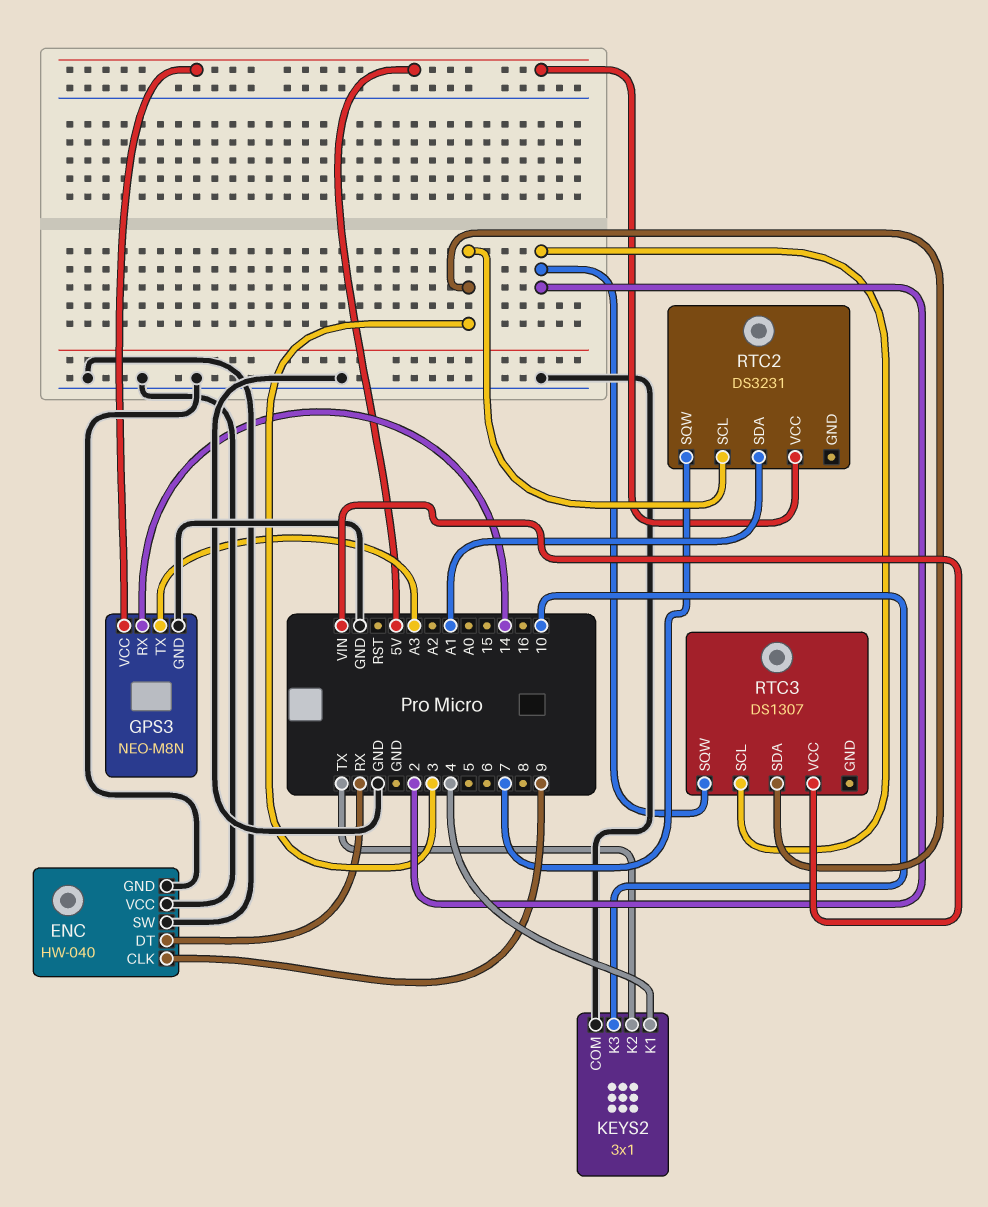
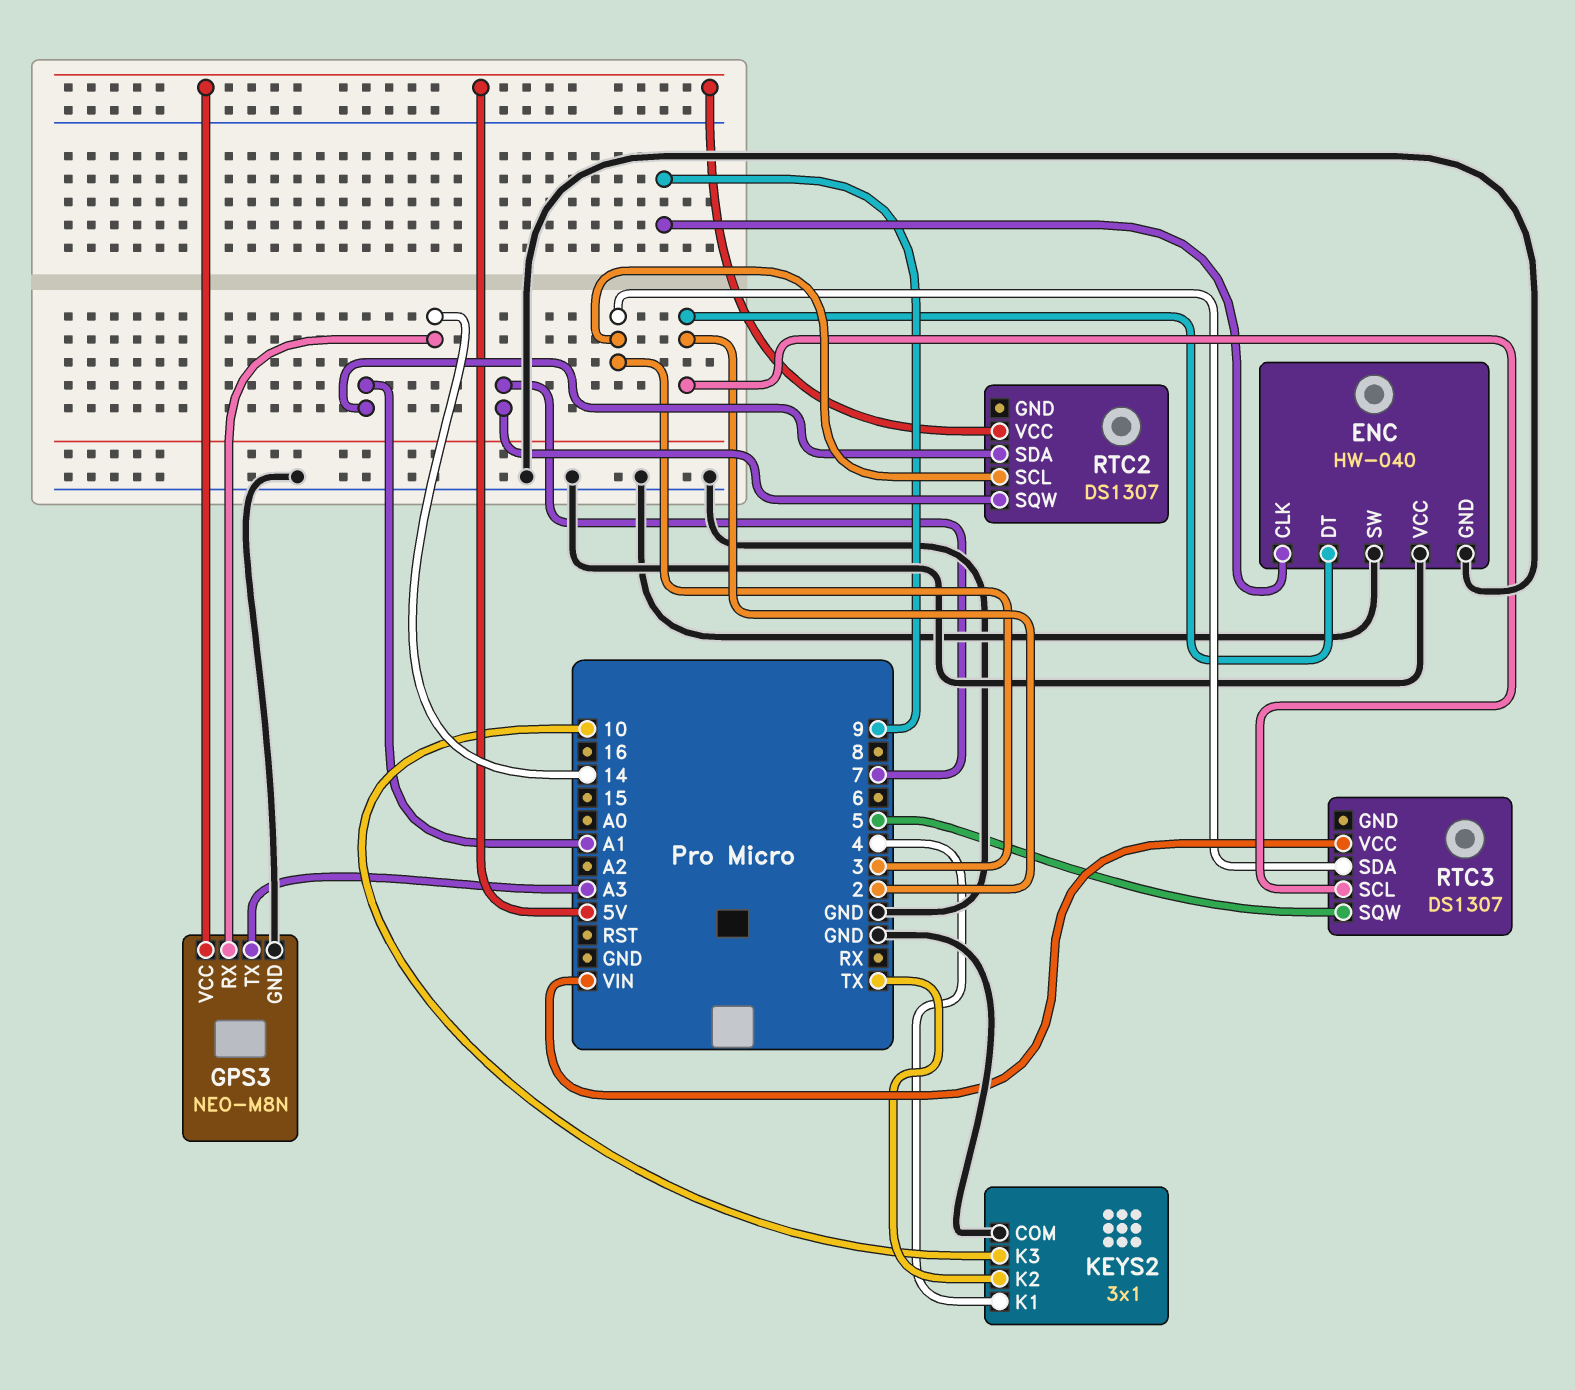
ENC pin DT: RX -> 2
RTC2: DS3231 -> DS1307
RTC3 pin SQW: 2 -> 5

